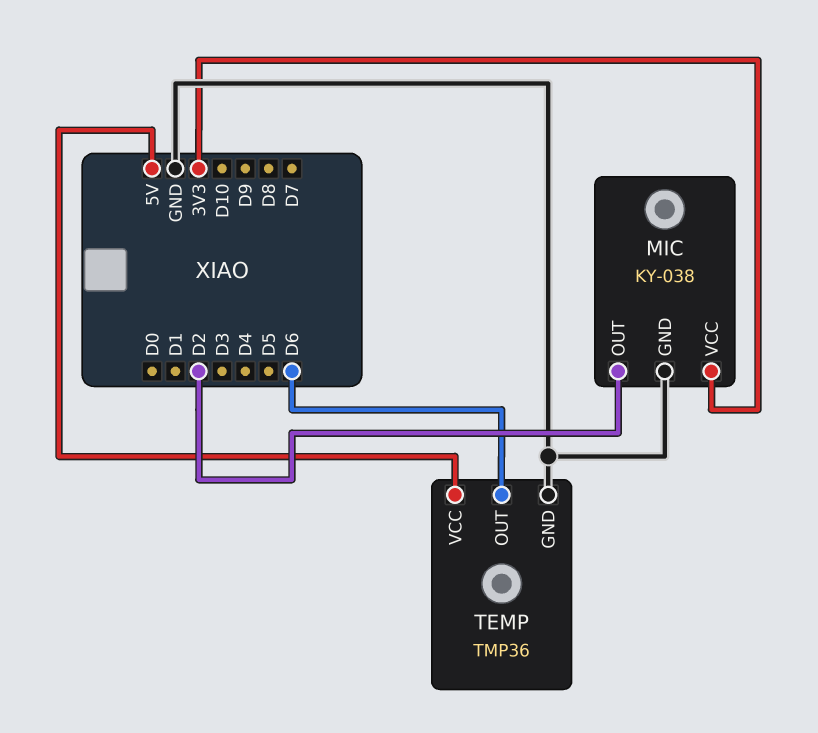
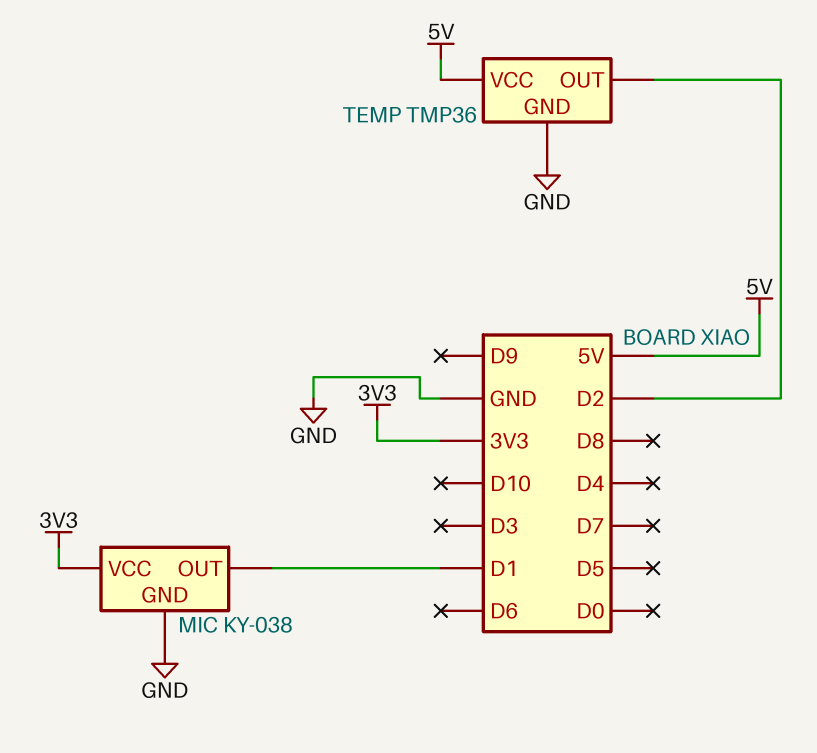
MIC pin OUT: D2 -> D1
TEMP pin OUT: D6 -> D2

